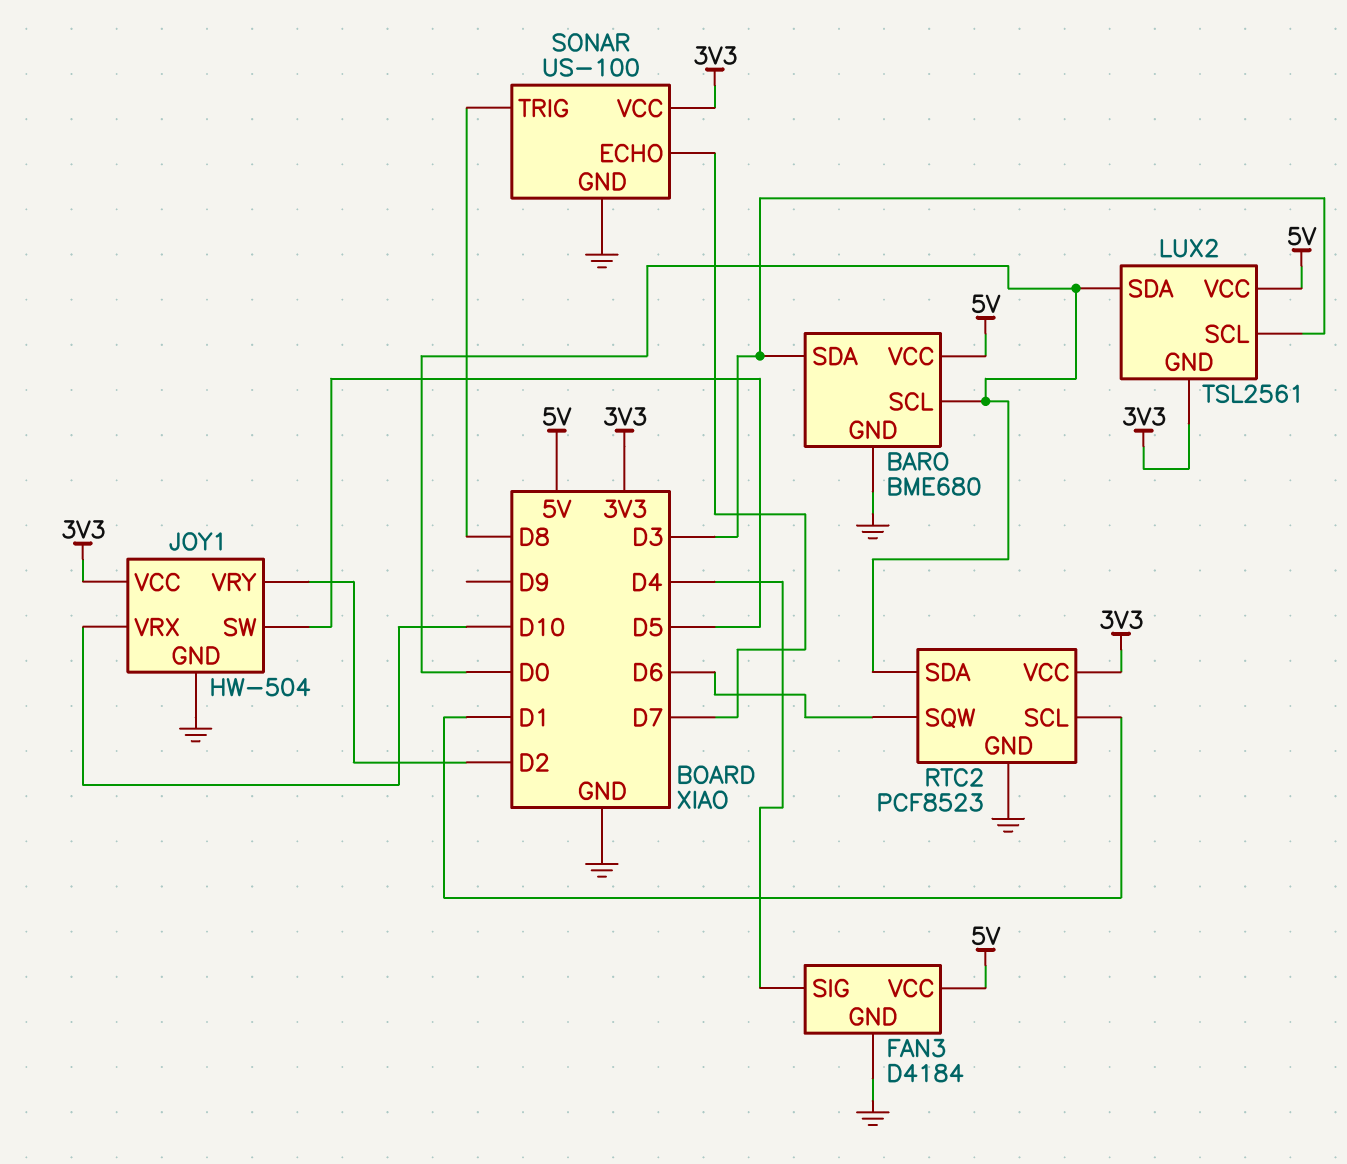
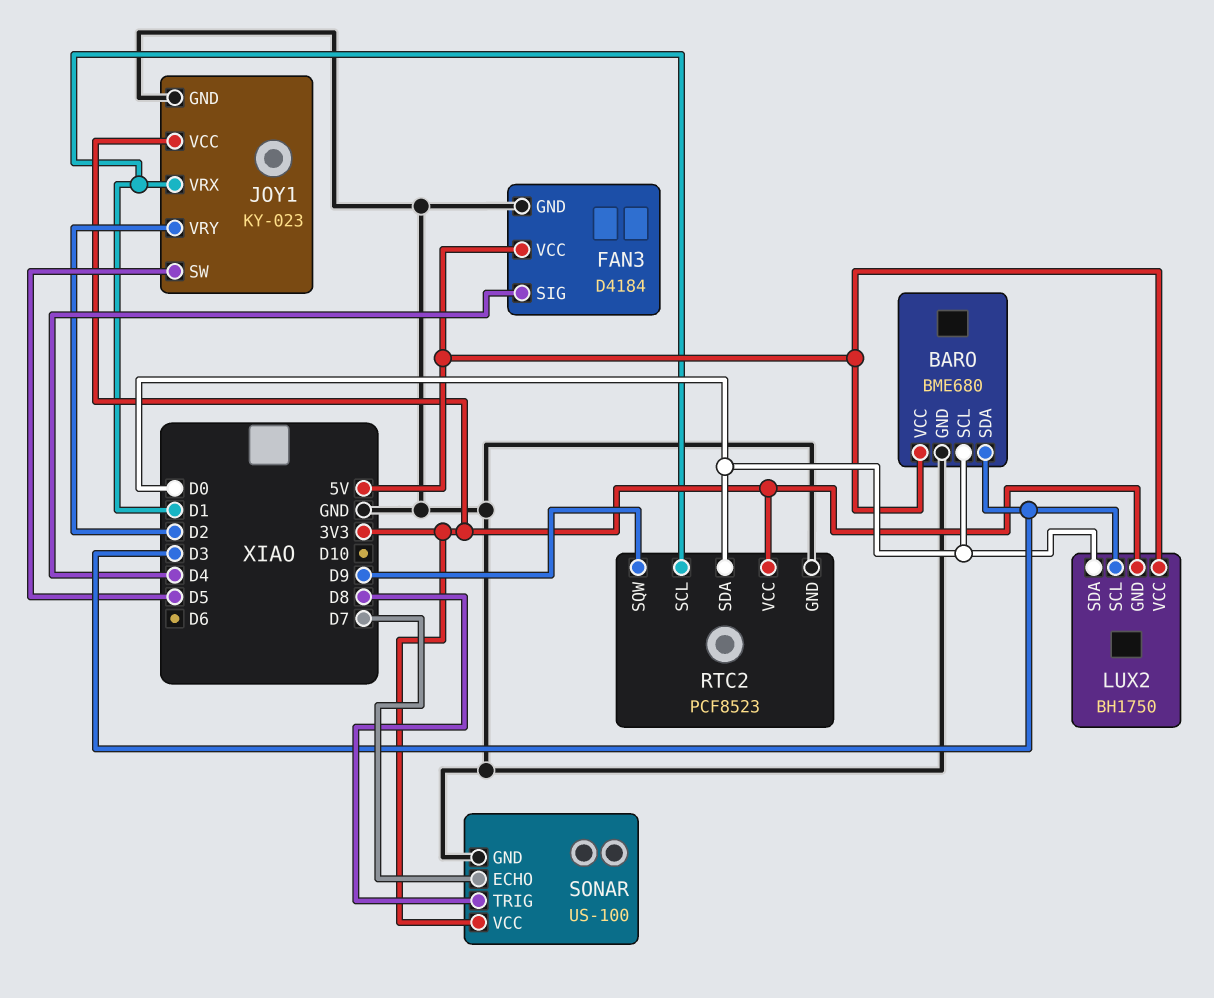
JOY1: HW-504 -> KY-023
JOY1 pin VRX: D10 -> D1
LUX2: TSL2561 -> BH1750
RTC2 pin SQW: D6 -> D9

